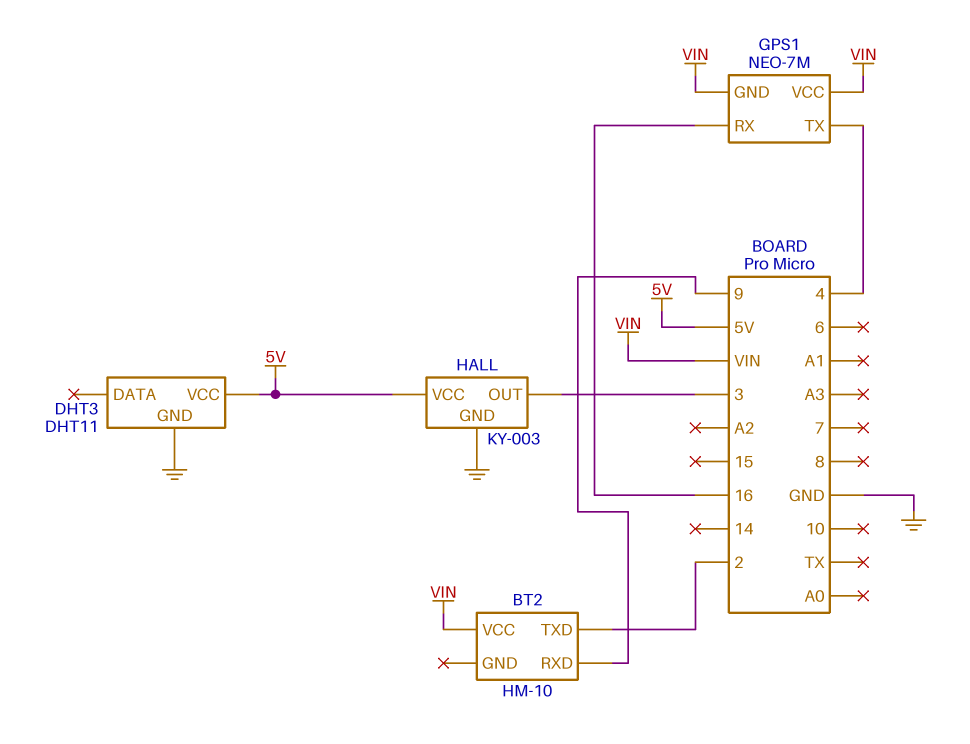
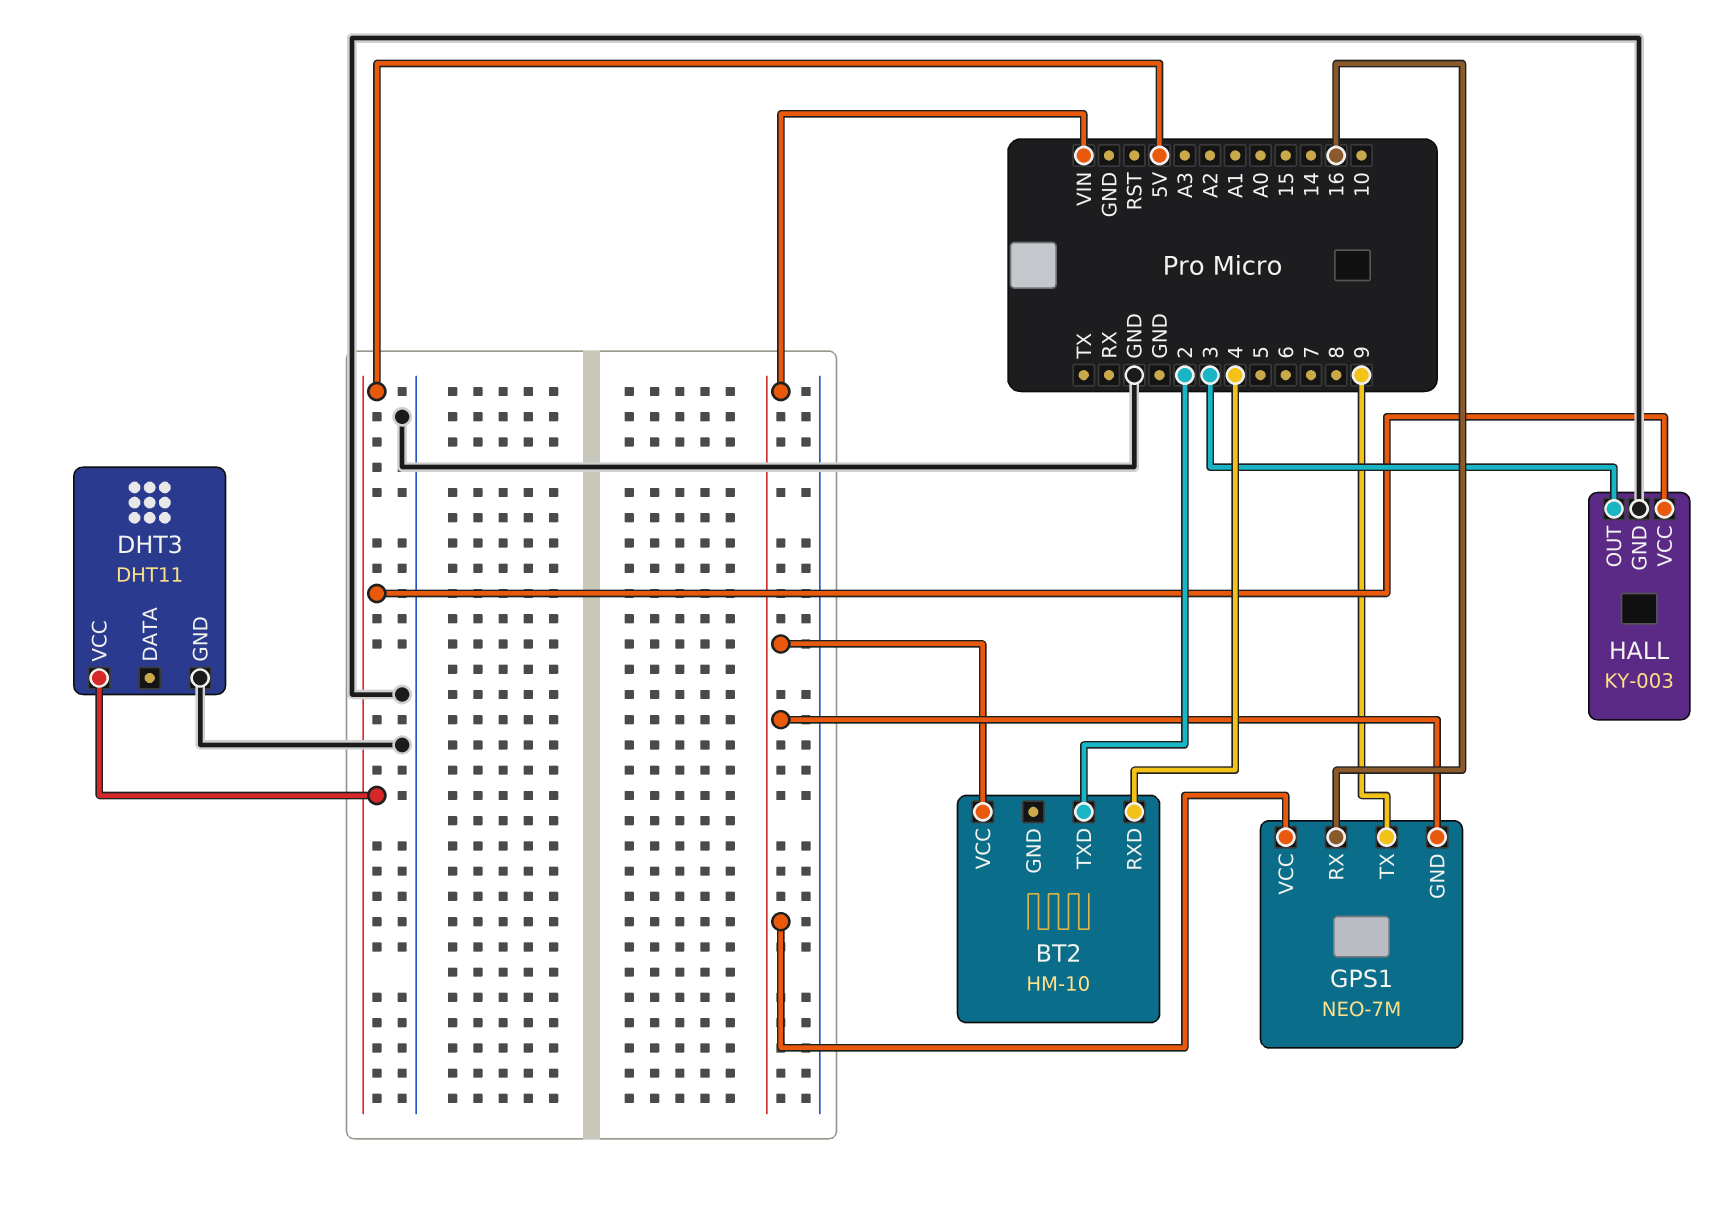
BT2 pin RXD: 9 -> 4
GPS1 pin TX: 4 -> 9

